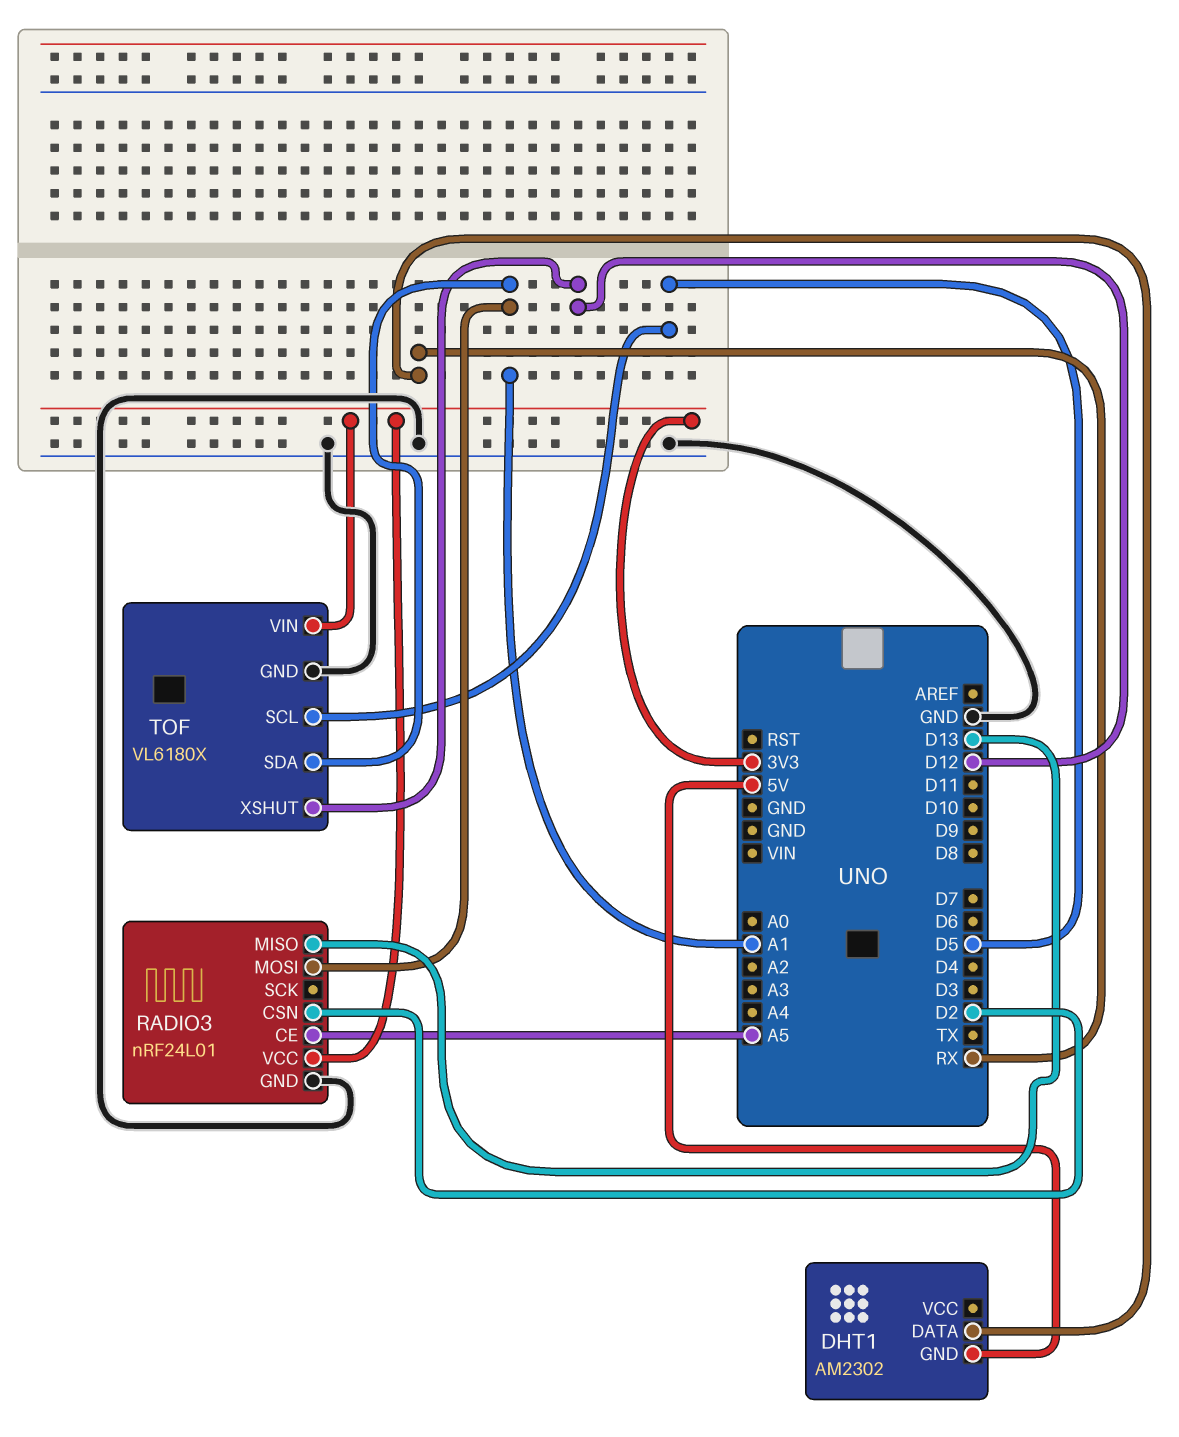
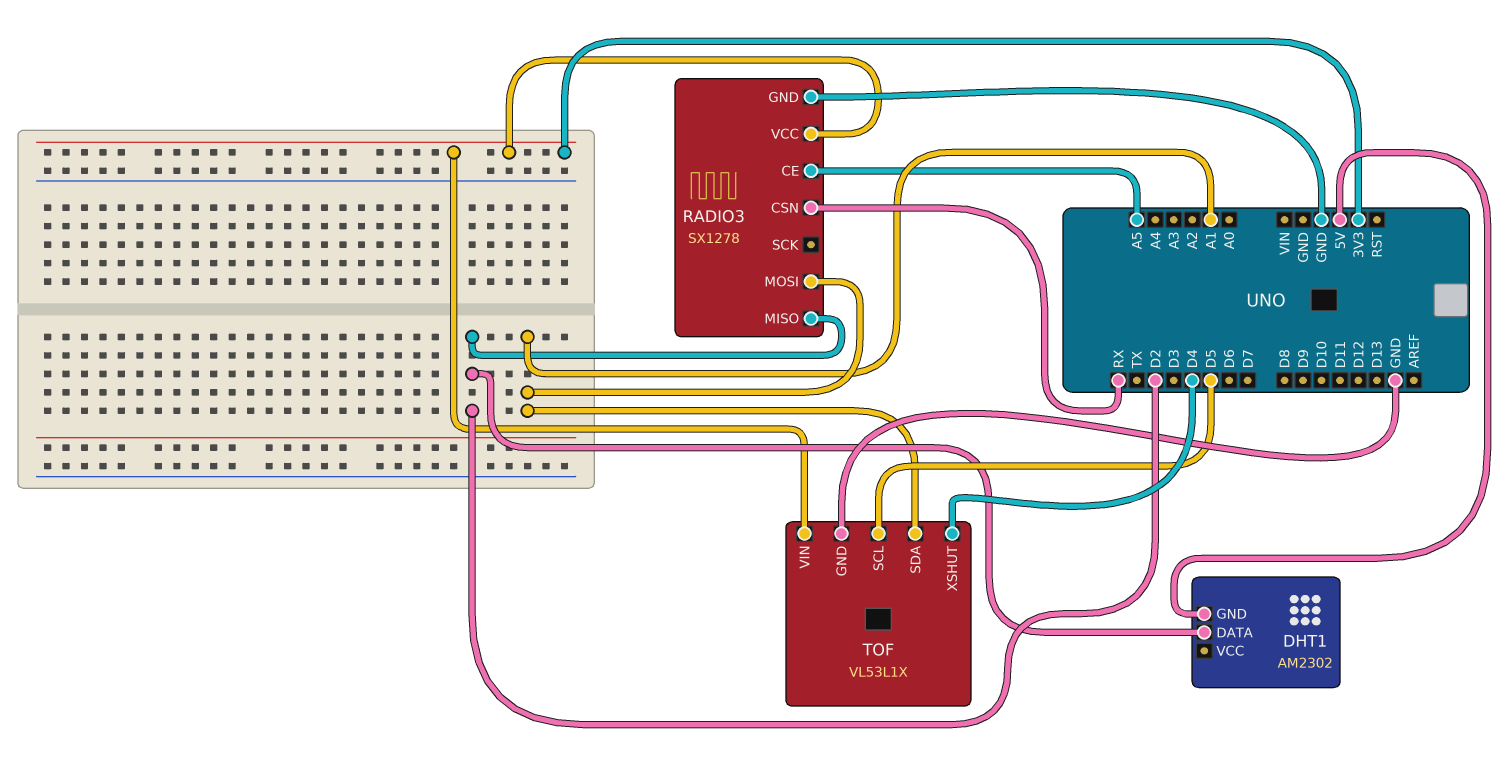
DHT1 pin DATA: RX -> D2
RADIO3: nRF24L01 -> SX1278
RADIO3 pin CSN: D2 -> RX
RADIO3 pin MISO: D13 -> D2
TOF: VL6180X -> VL53L1X
TOF pin XSHUT: D12 -> D4

